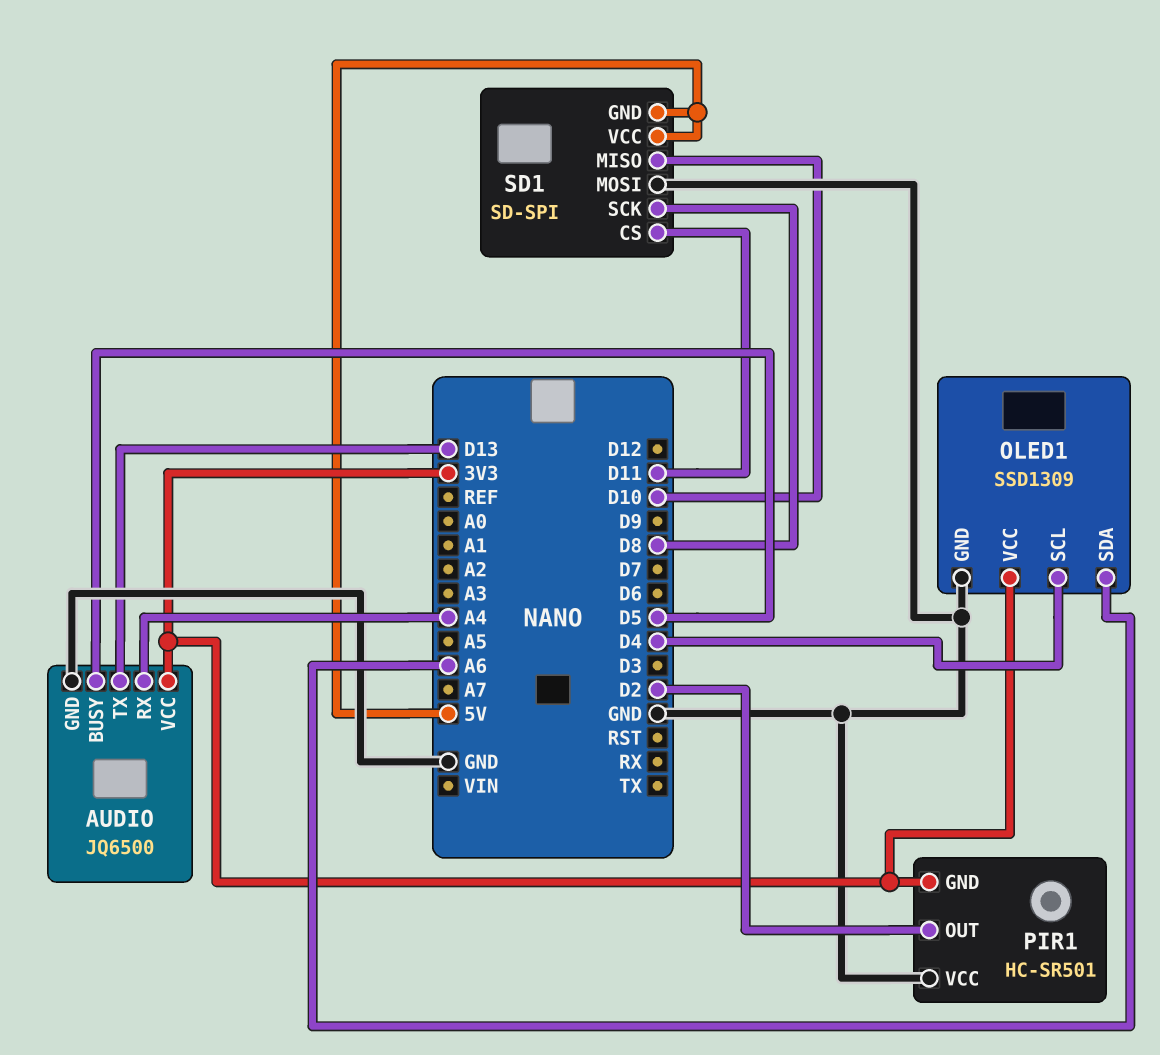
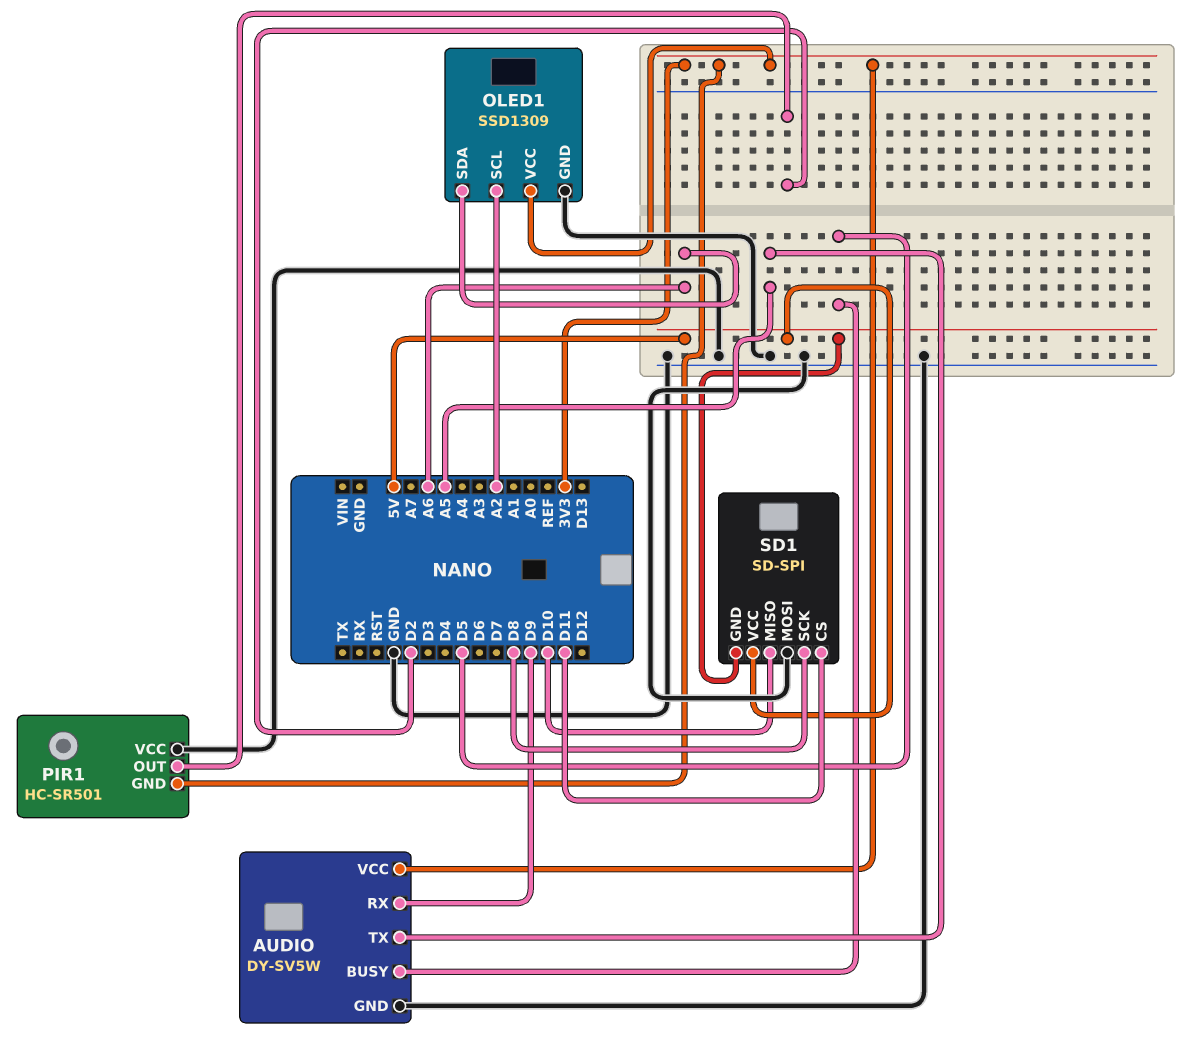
AUDIO: JQ6500 -> DY-SV5W
AUDIO pin RX: A4 -> D9
AUDIO pin TX: D13 -> A5
OLED1 pin SCL: D4 -> A2

